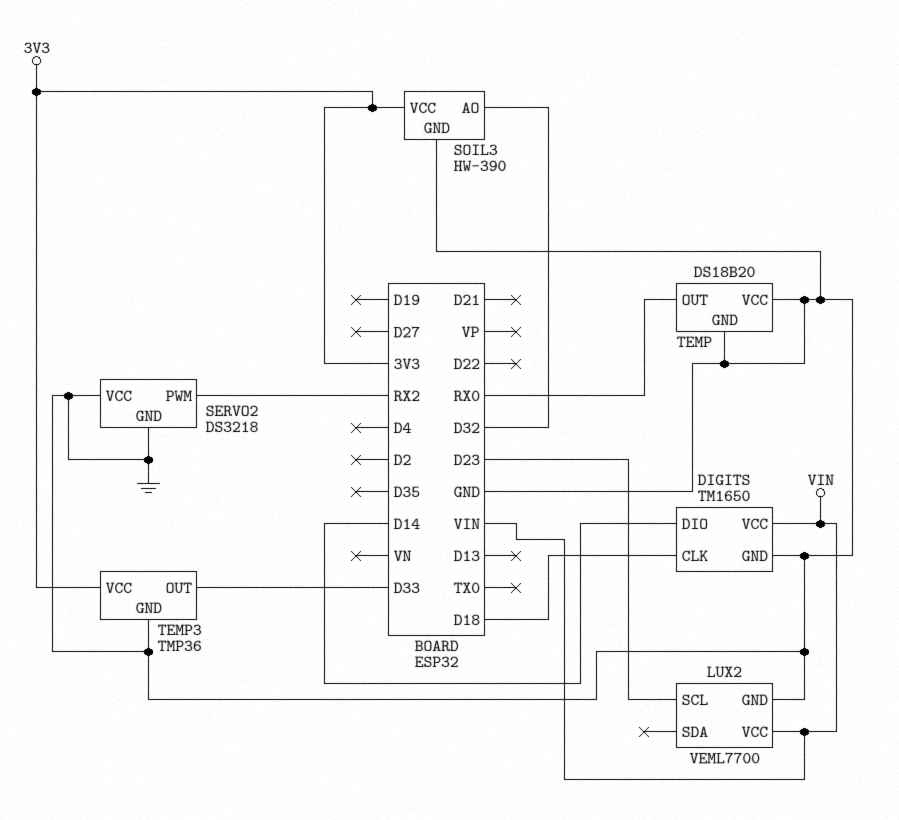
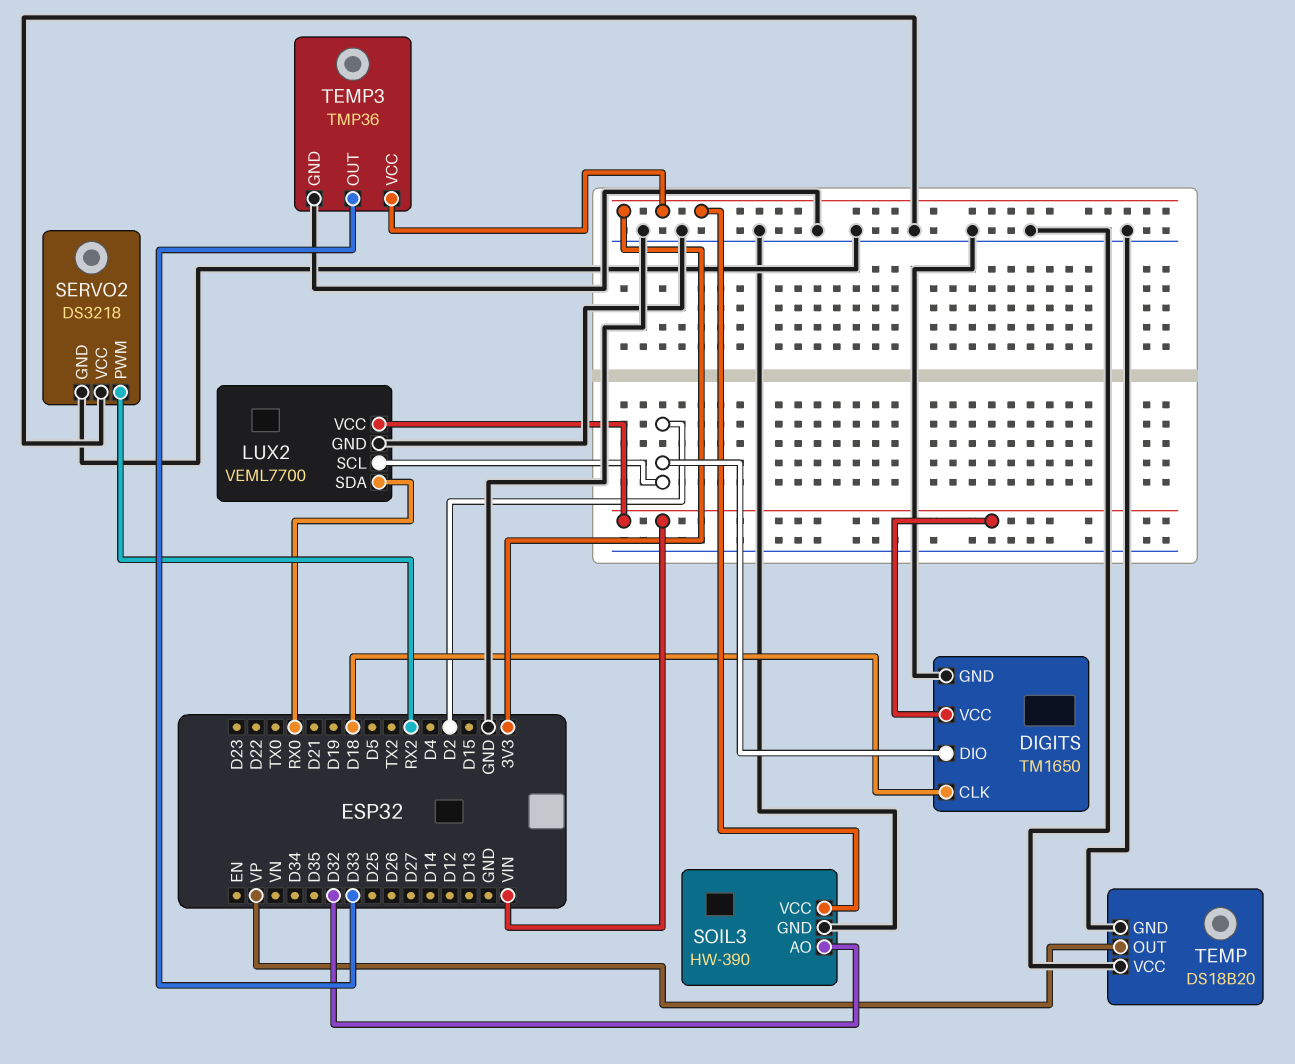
DIGITS pin DIO: D14 -> D2
LUX2 pin SCL: D23 -> D2
LUX2 pin SDA: none -> RX0
TEMP pin OUT: RX0 -> VP

